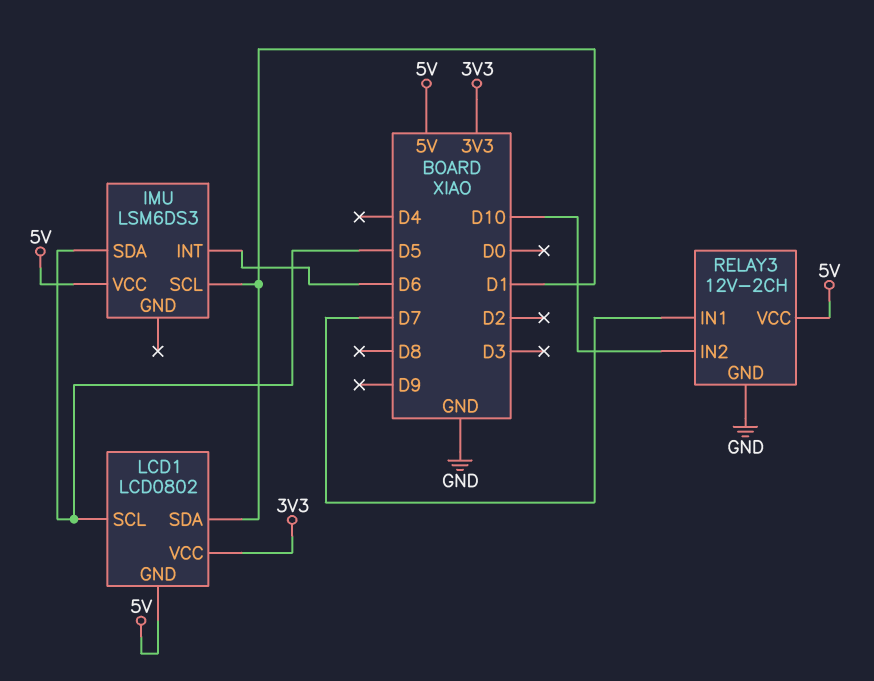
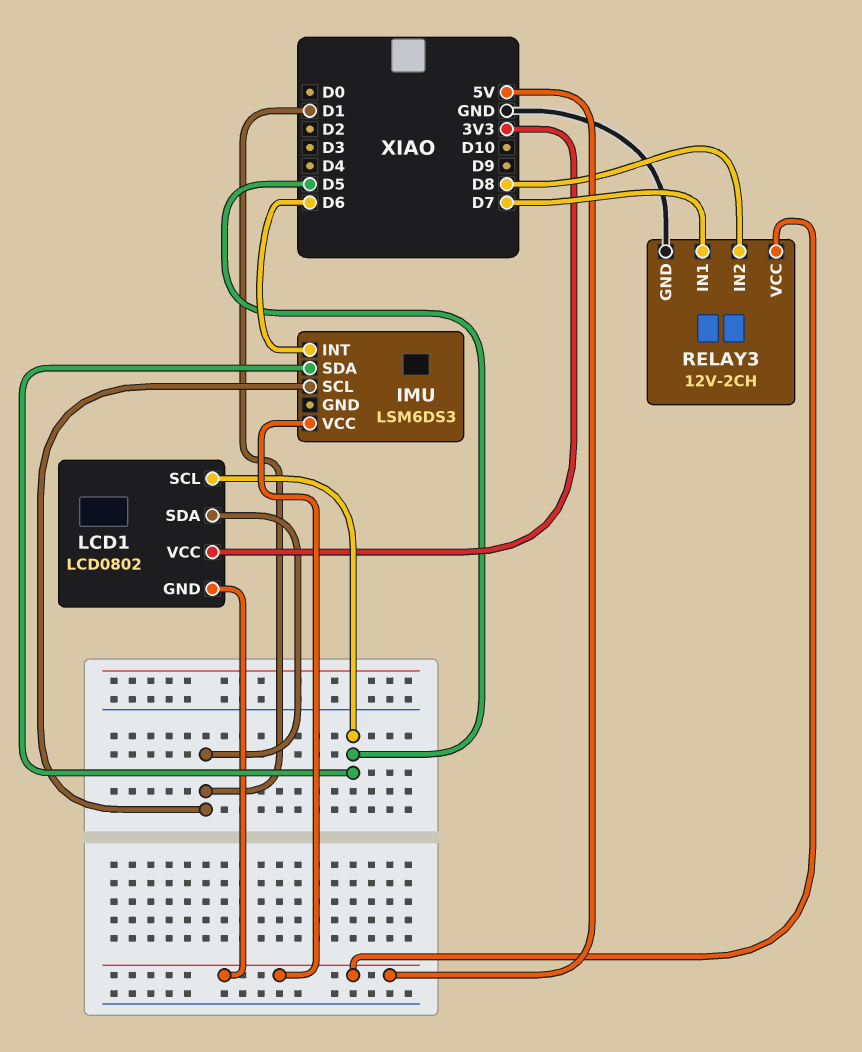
RELAY3 pin IN2: D10 -> D8

